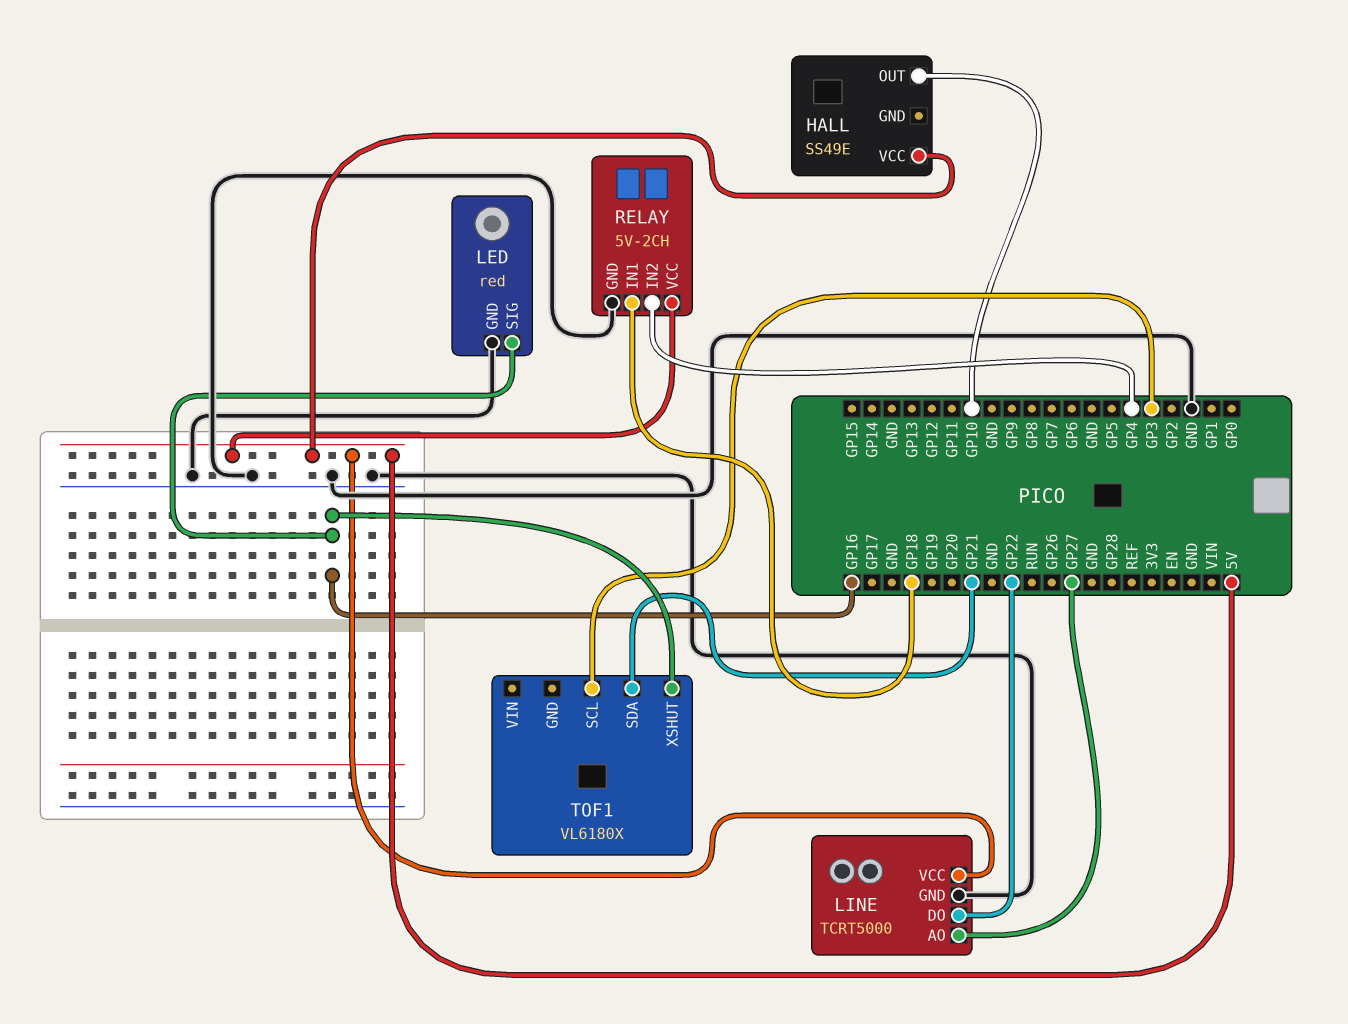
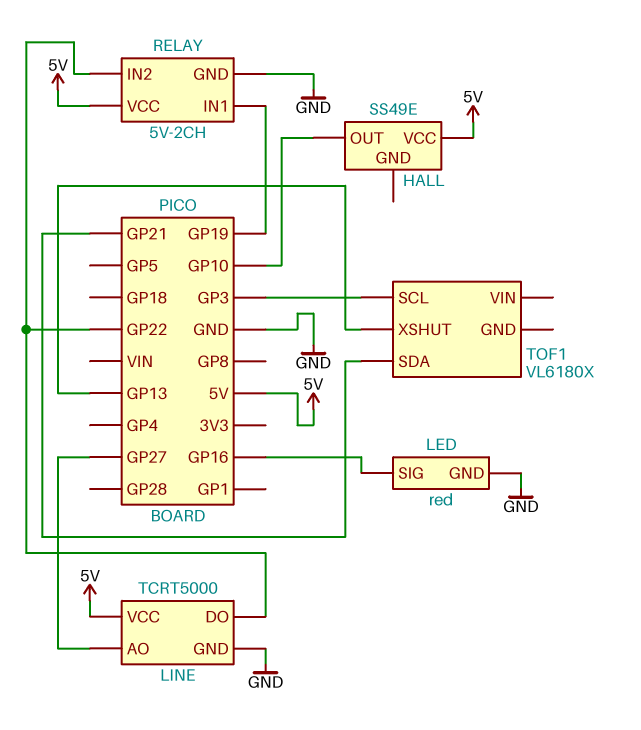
RELAY pin IN1: GP18 -> GP19
RELAY pin IN2: GP4 -> GP22
TOF1 pin XSHUT: GP16 -> GP13

